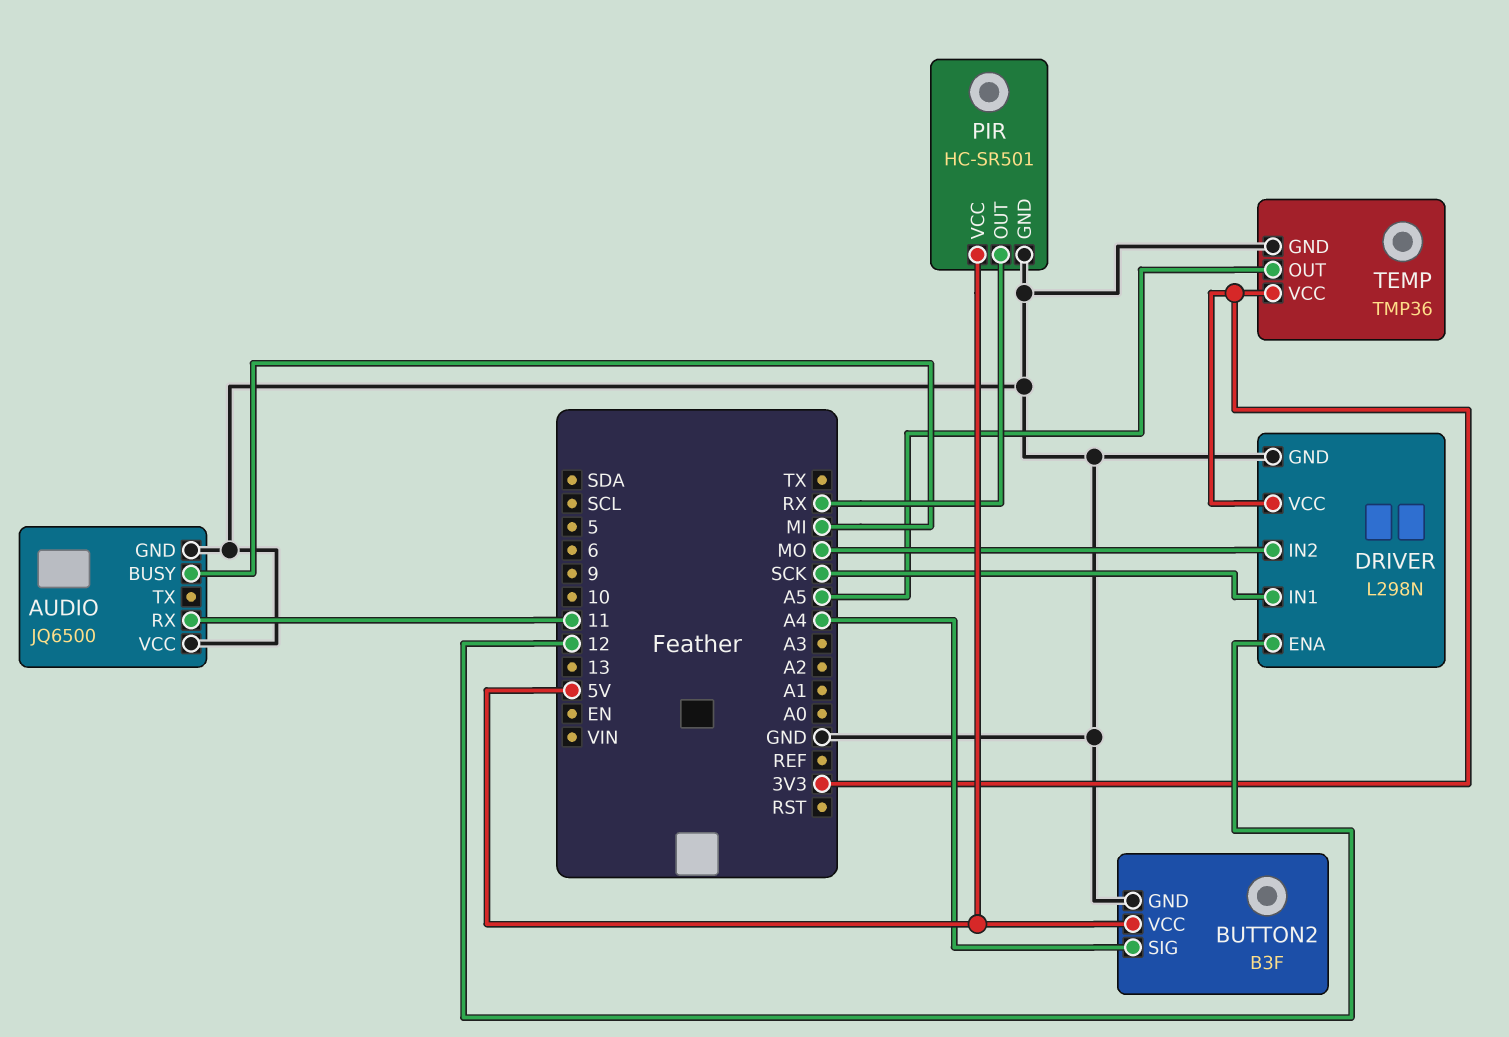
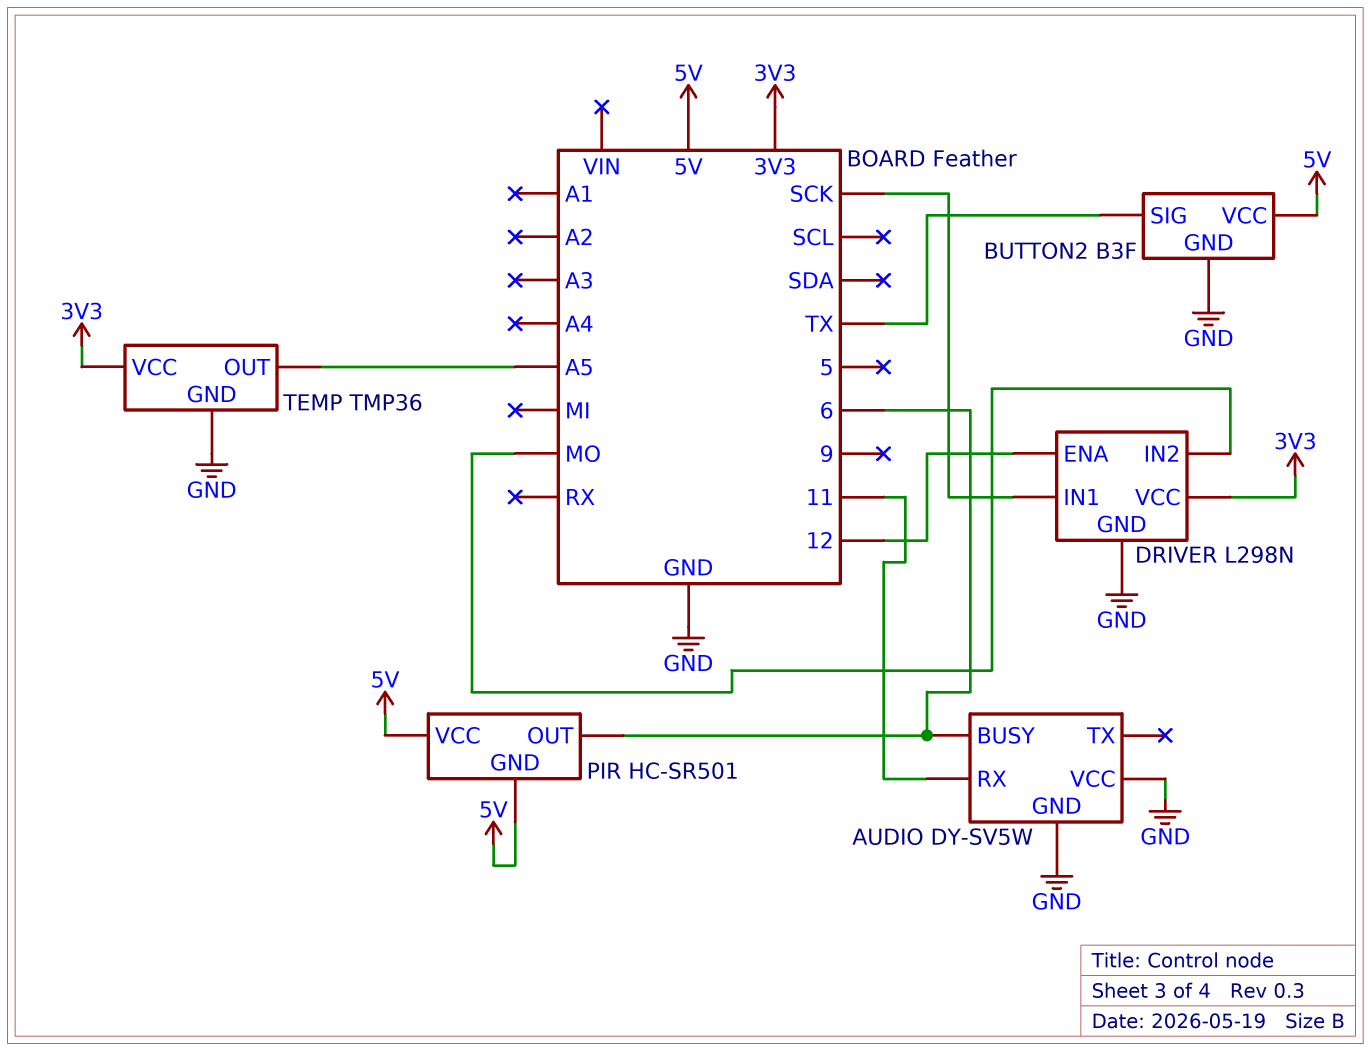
AUDIO: JQ6500 -> DY-SV5W
AUDIO pin BUSY: MI -> 6
BUTTON2 pin SIG: A4 -> TX
PIR pin GND: GND -> 5V
PIR pin OUT: RX -> 6

